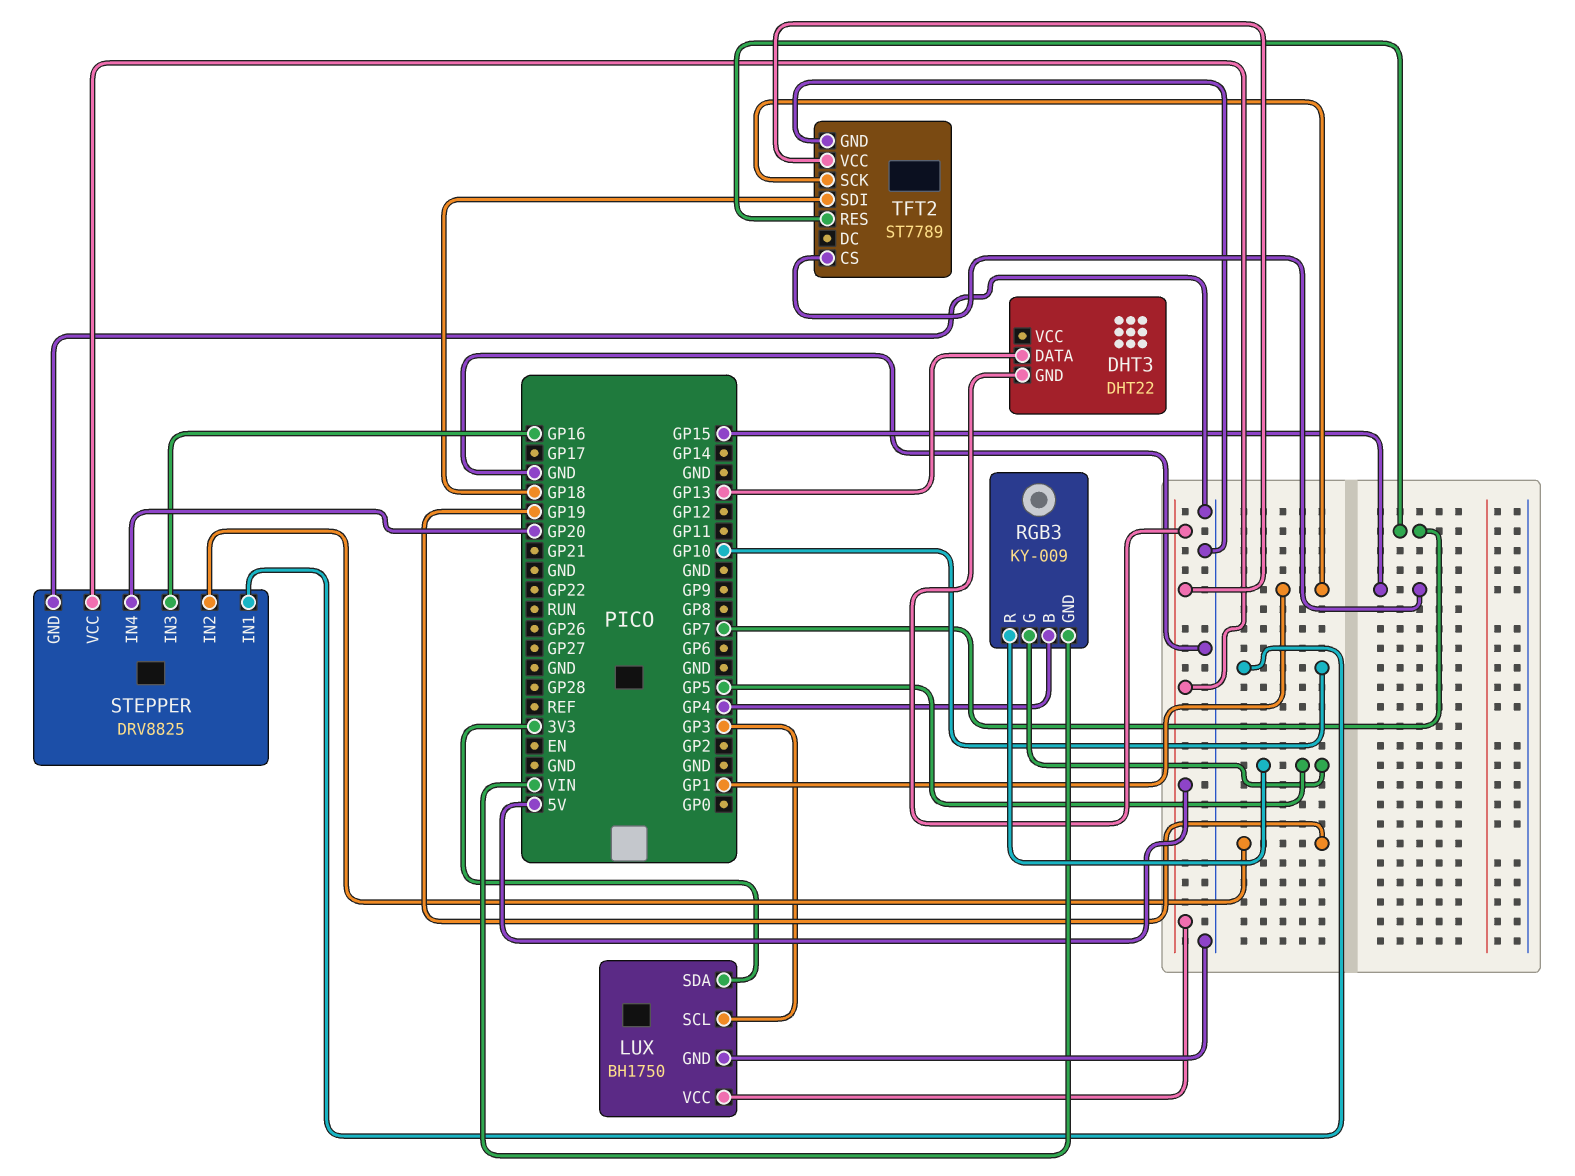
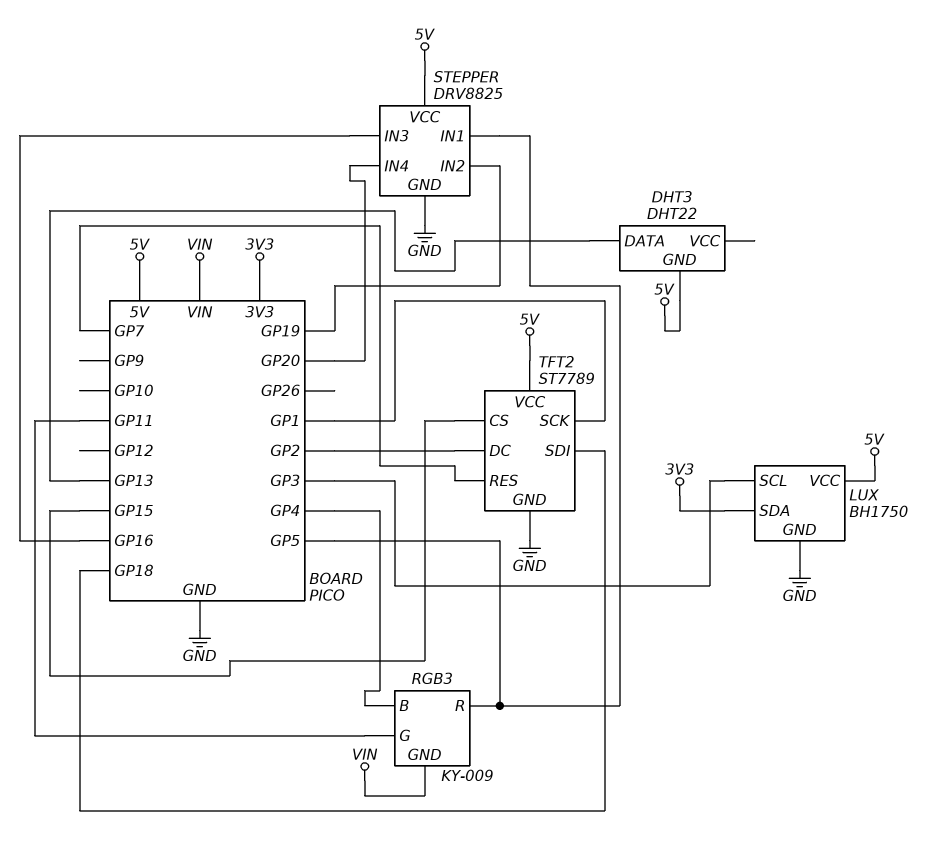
RGB3 pin G: GP5 -> GP11
STEPPER pin IN1: GP10 -> GP5
TFT2 pin DC: none -> GP2

